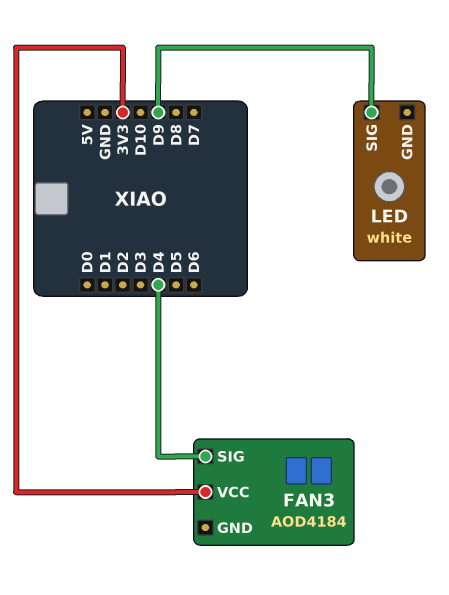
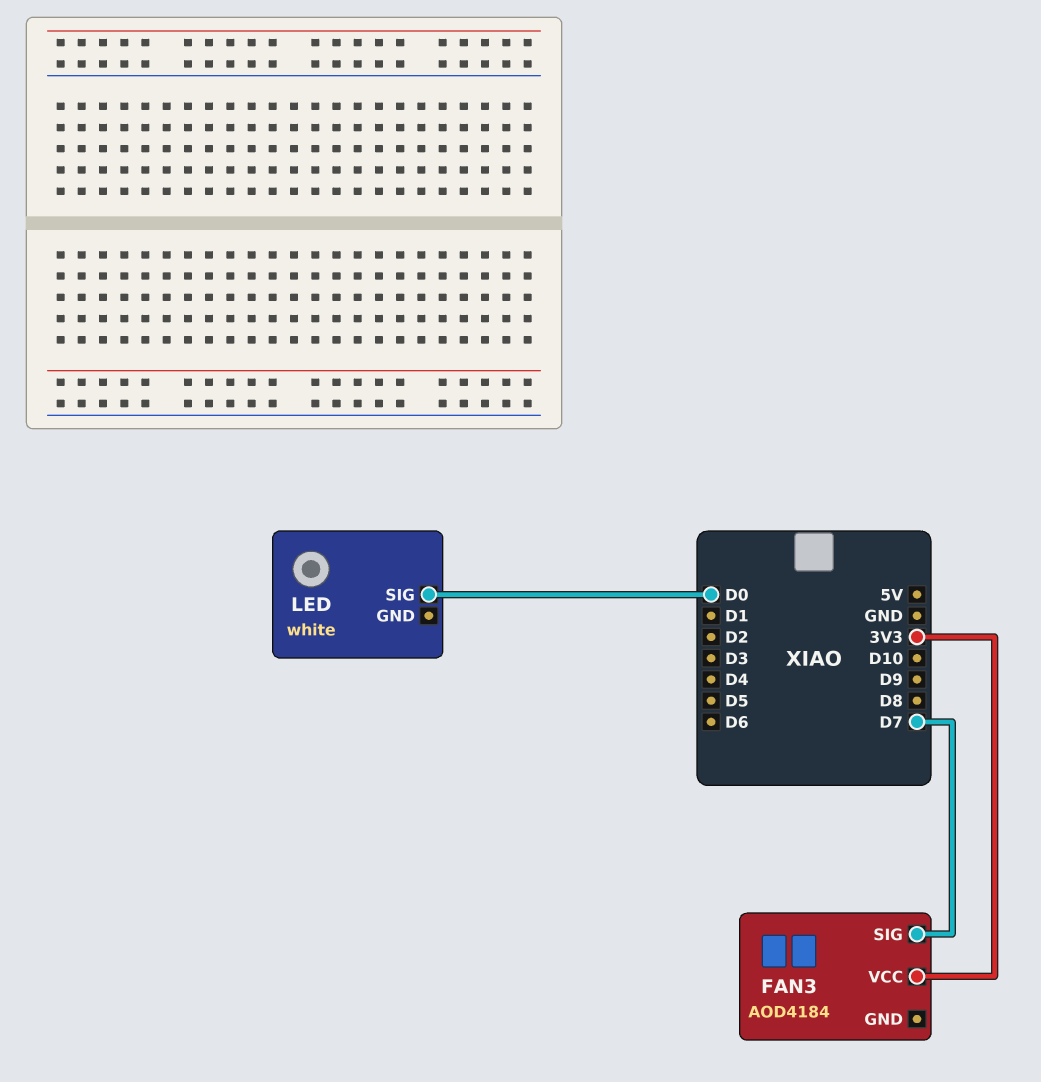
FAN3 pin SIG: D4 -> D7
LED pin SIG: D9 -> D0

